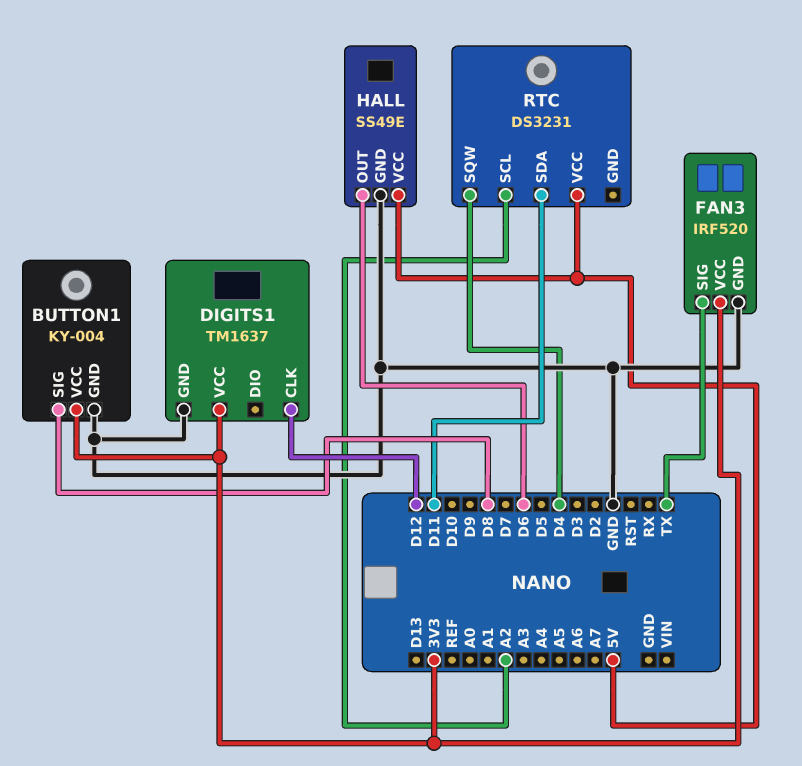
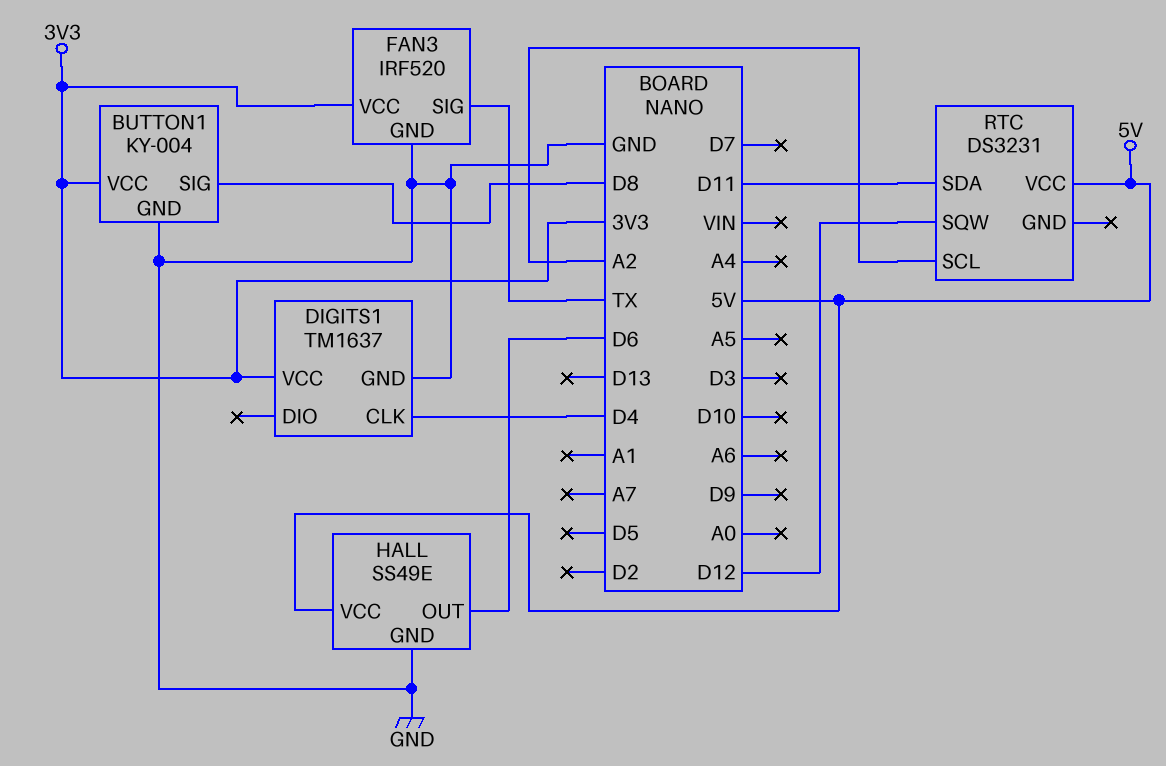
DIGITS1 pin CLK: D12 -> D4
RTC pin SQW: D4 -> D12

